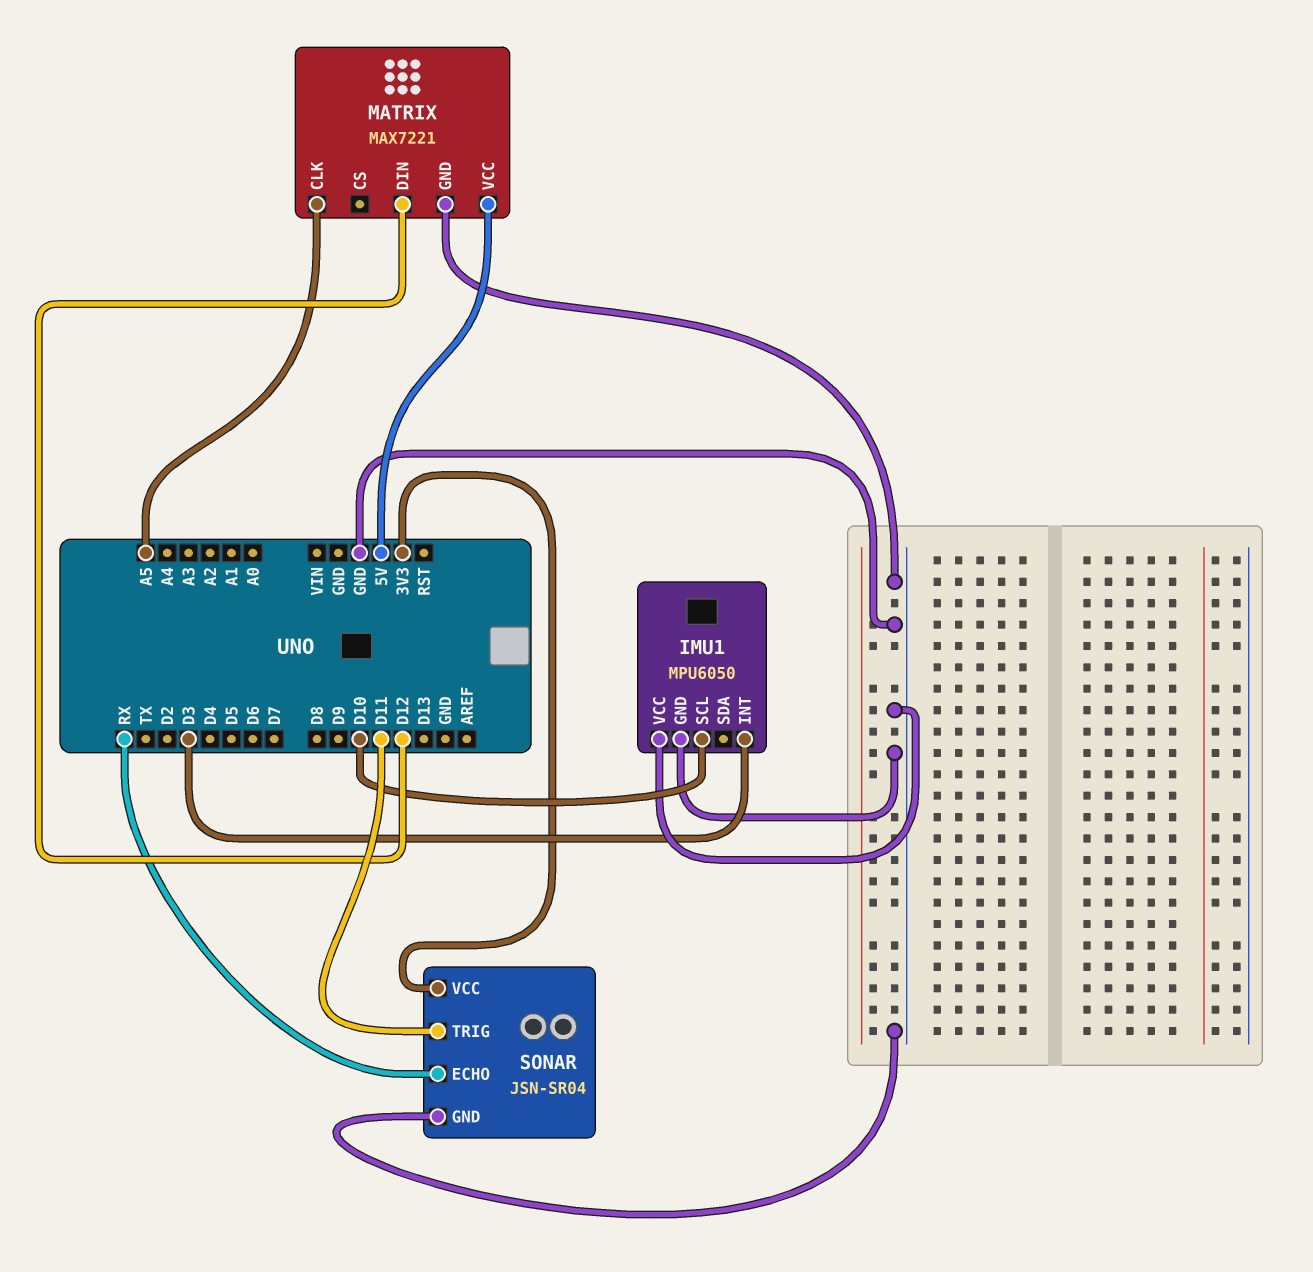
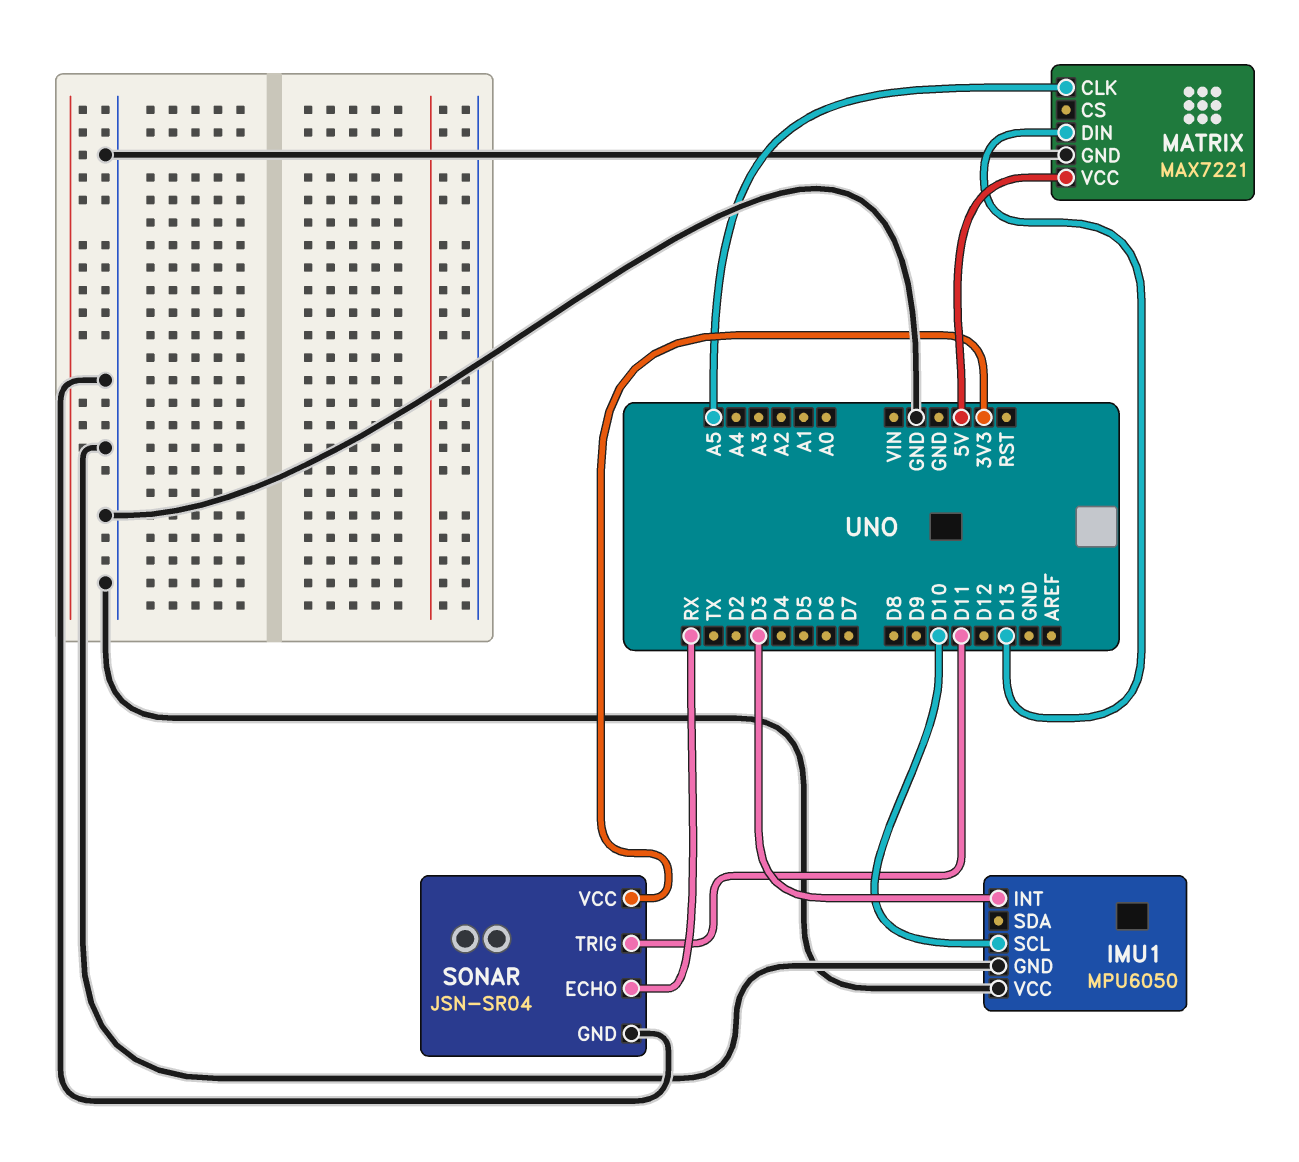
MATRIX pin DIN: D12 -> D13

